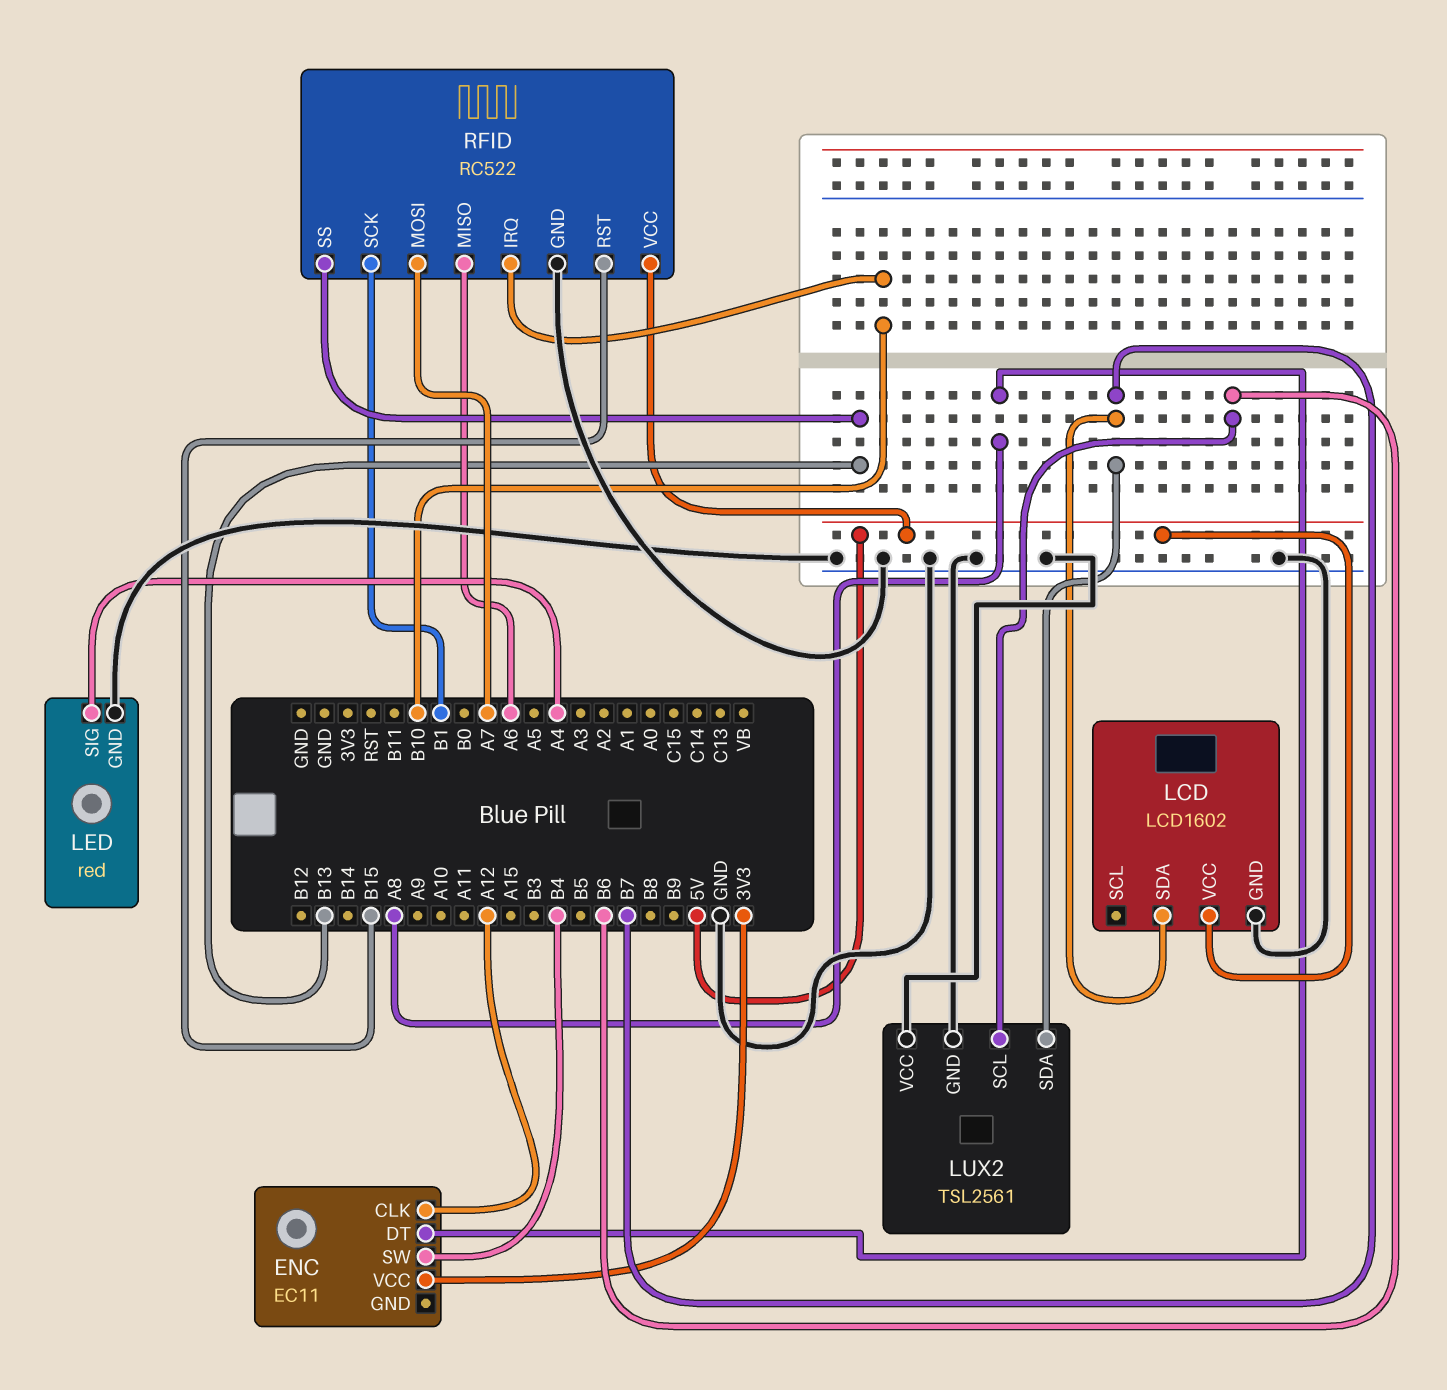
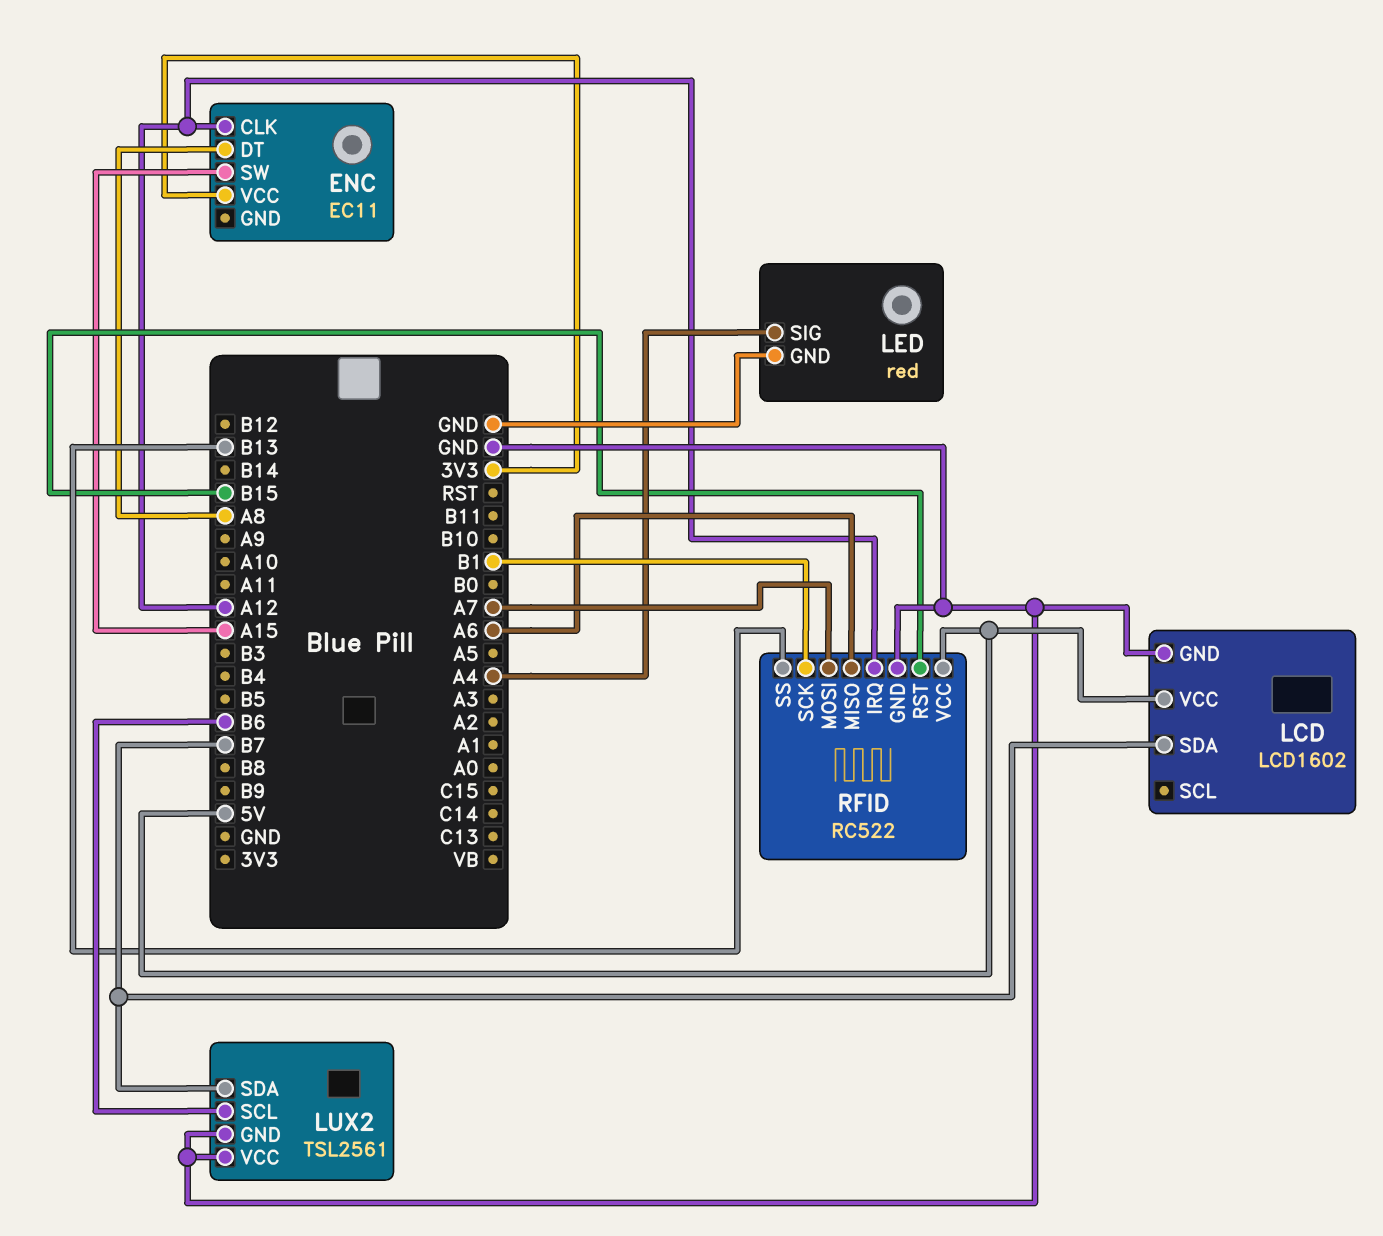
ENC pin SW: B4 -> A15
RFID pin IRQ: B10 -> A12

